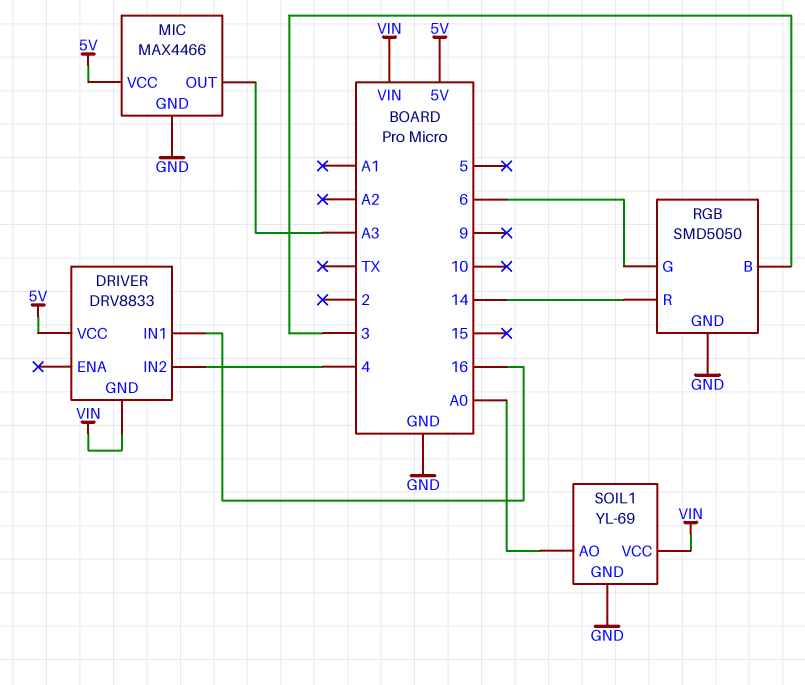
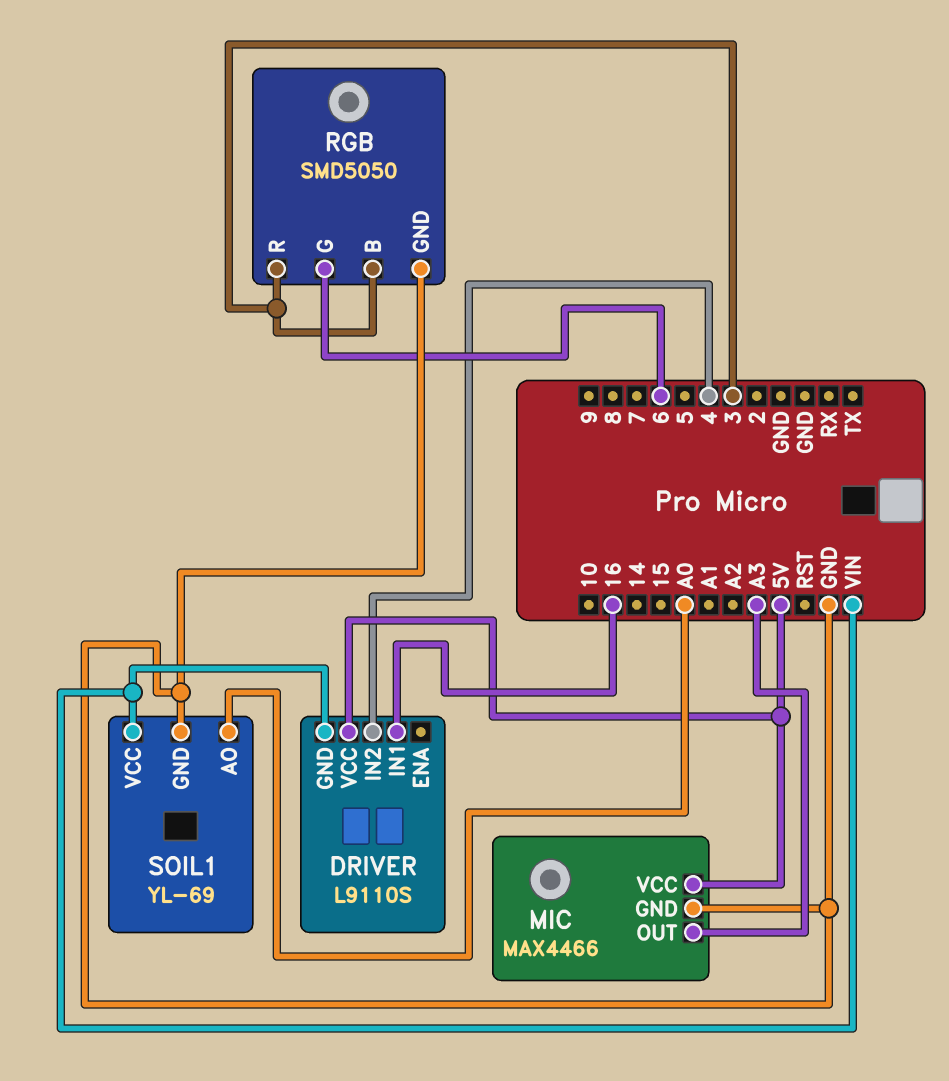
DRIVER: DRV8833 -> L9110S
RGB pin R: 14 -> 3

